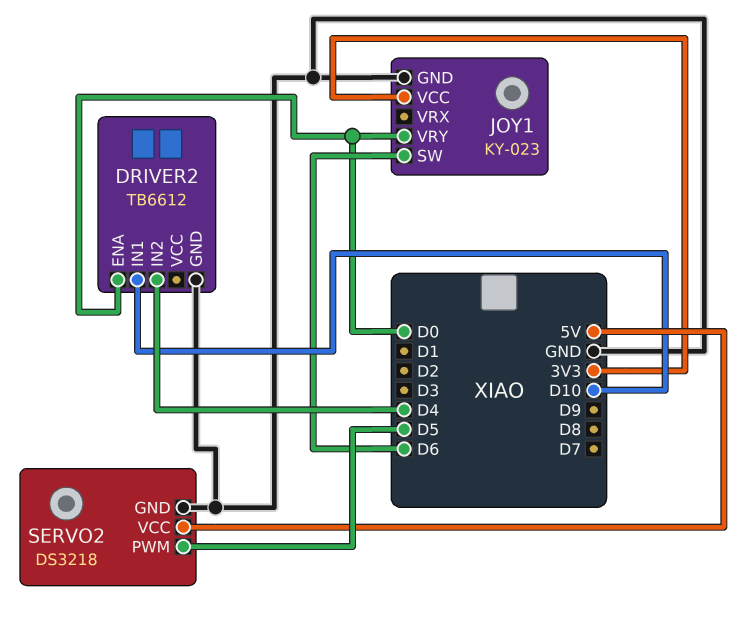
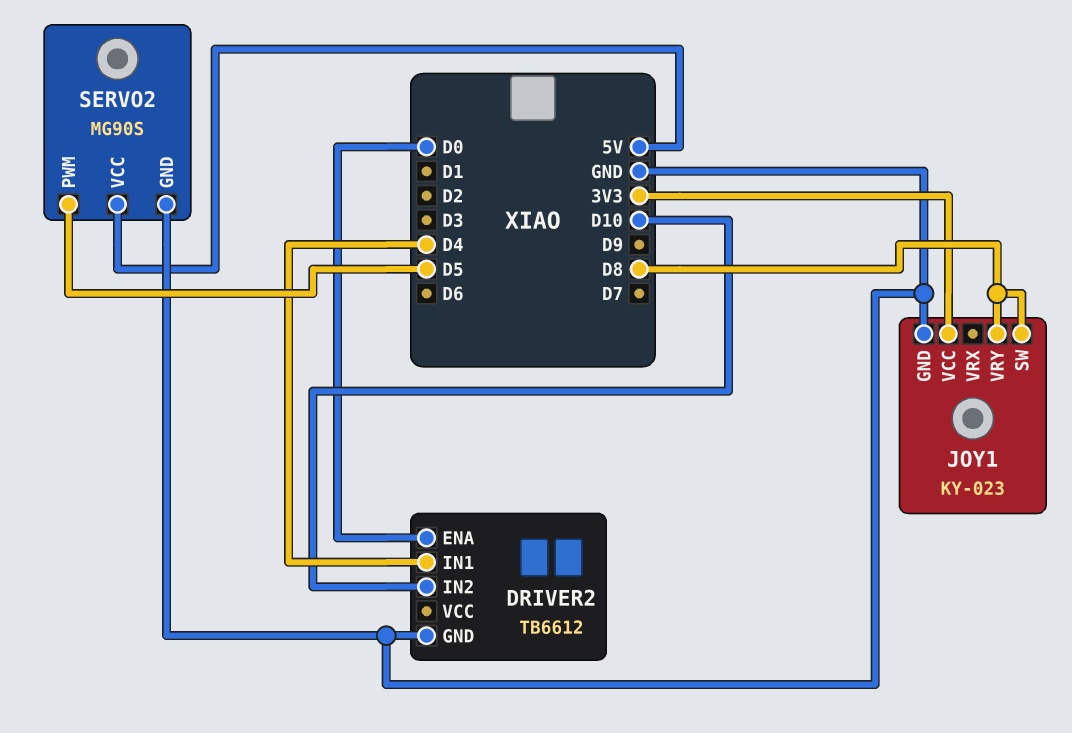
DRIVER2 pin IN1: D10 -> D4
DRIVER2 pin IN2: D4 -> D10
JOY1 pin SW: D6 -> D8
JOY1 pin VRY: D0 -> D8
SERVO2: DS3218 -> MG90S

